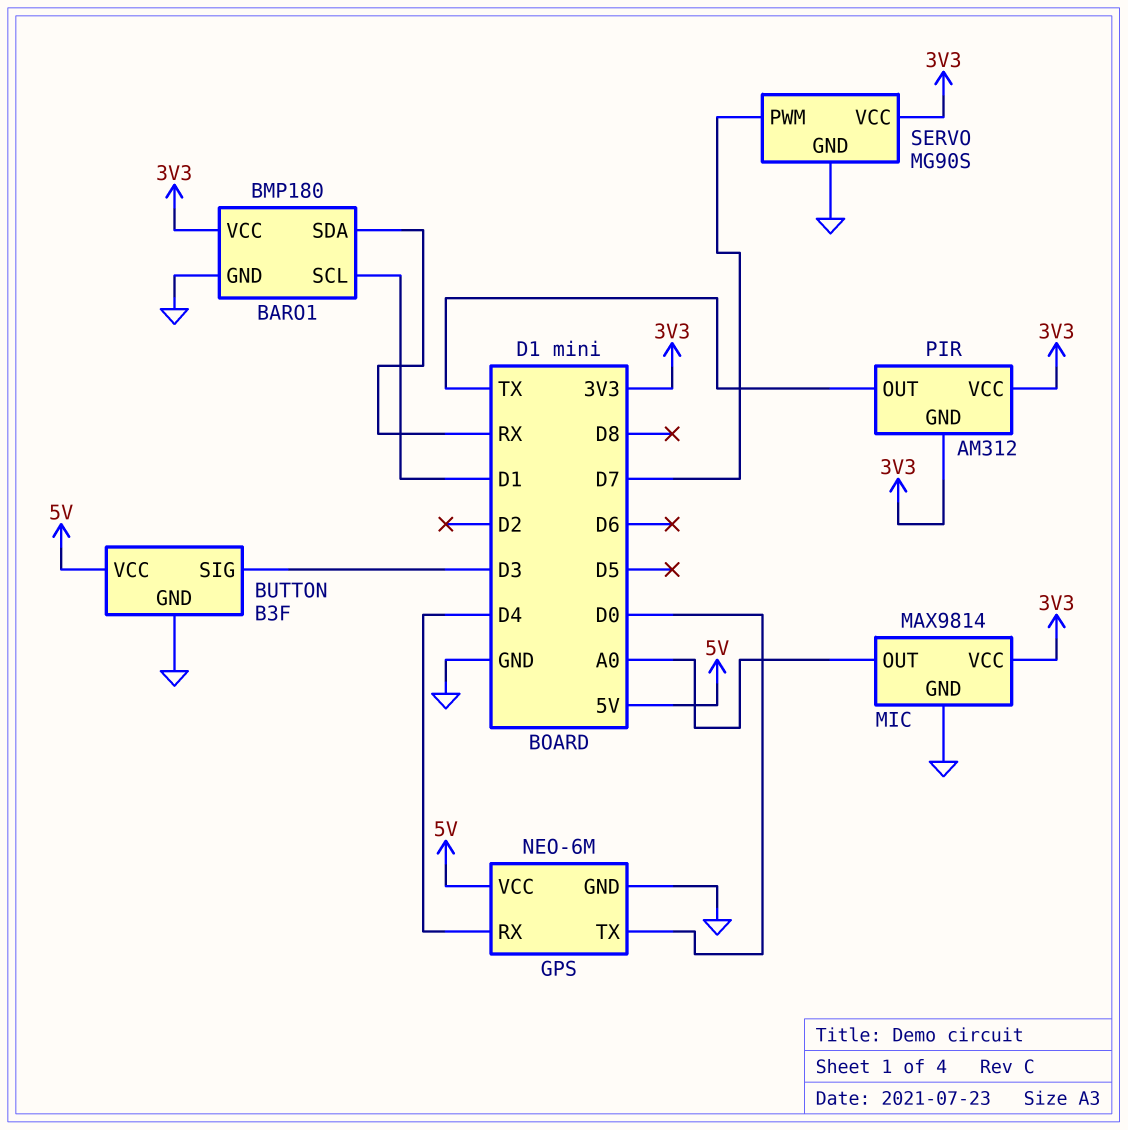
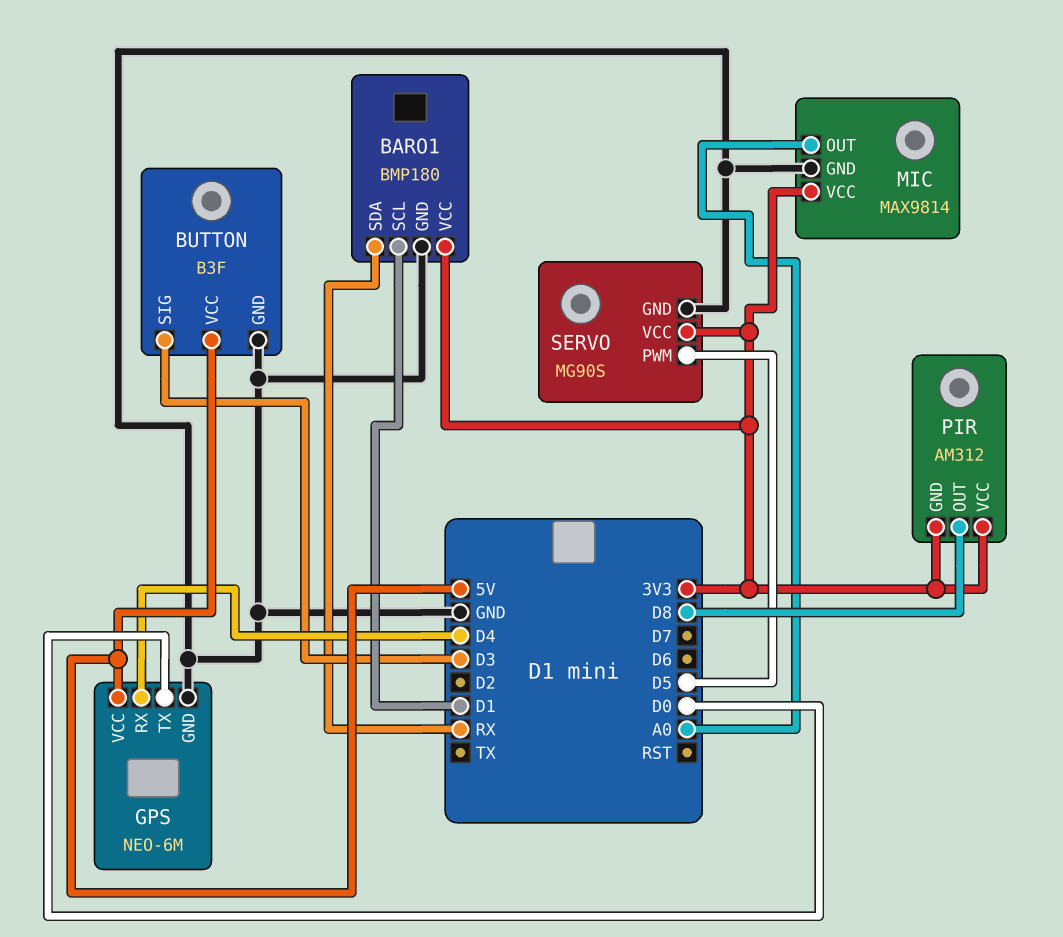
PIR pin OUT: TX -> D8
SERVO pin PWM: D7 -> D5

